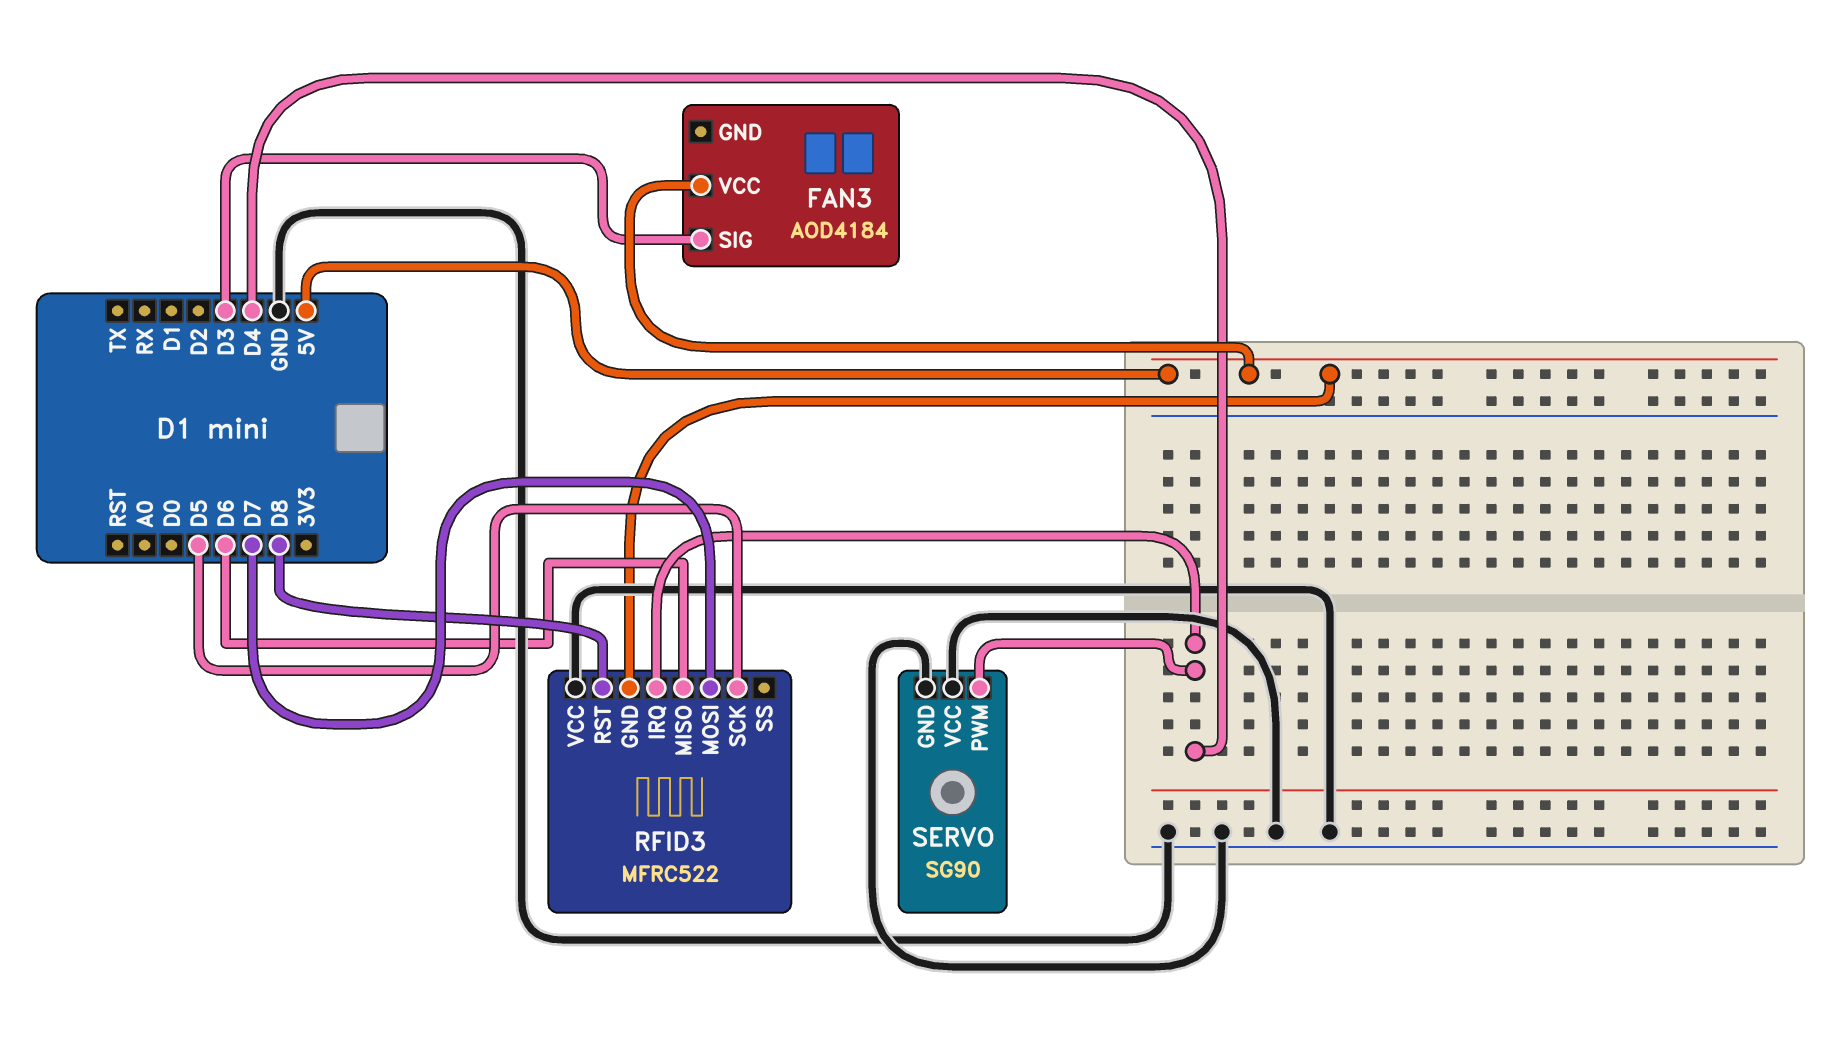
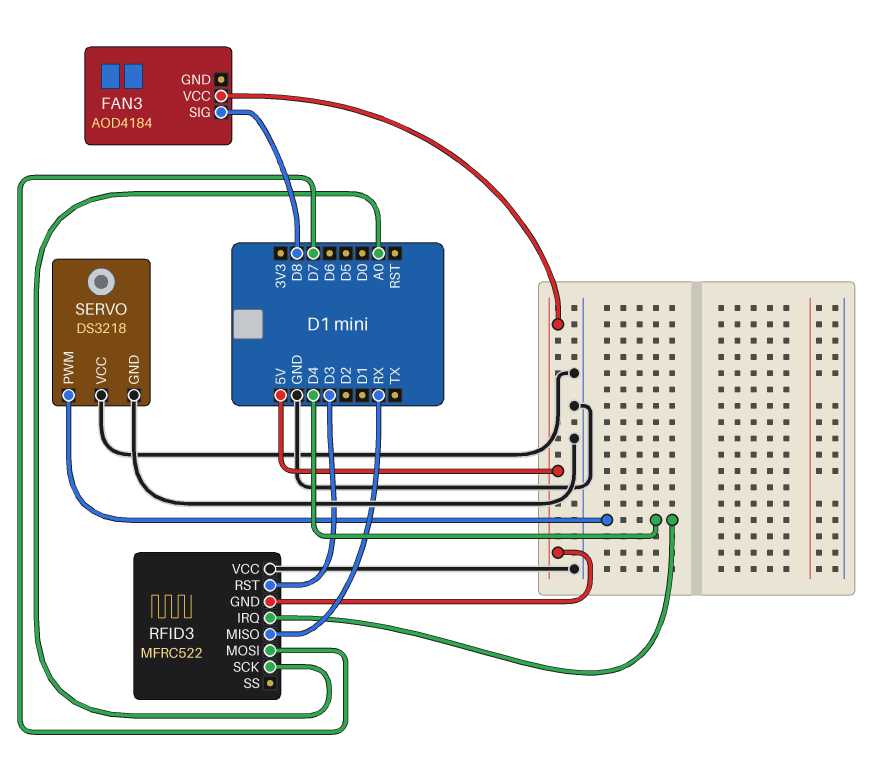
FAN3 pin SIG: D3 -> D8
RFID3 pin MISO: D6 -> RX
RFID3 pin RST: D8 -> D3
RFID3 pin SCK: D5 -> A0
SERVO: SG90 -> DS3218

